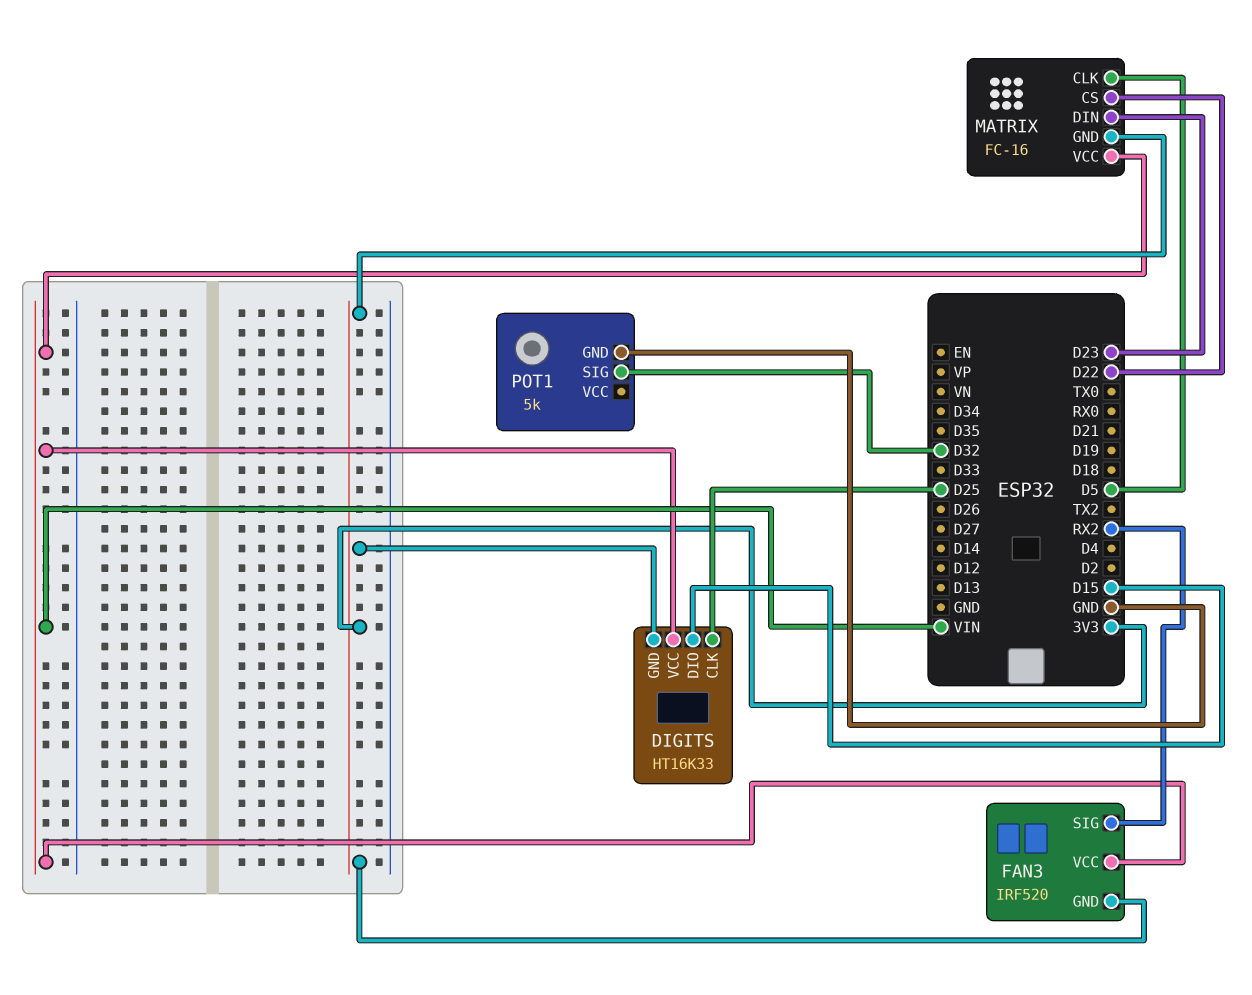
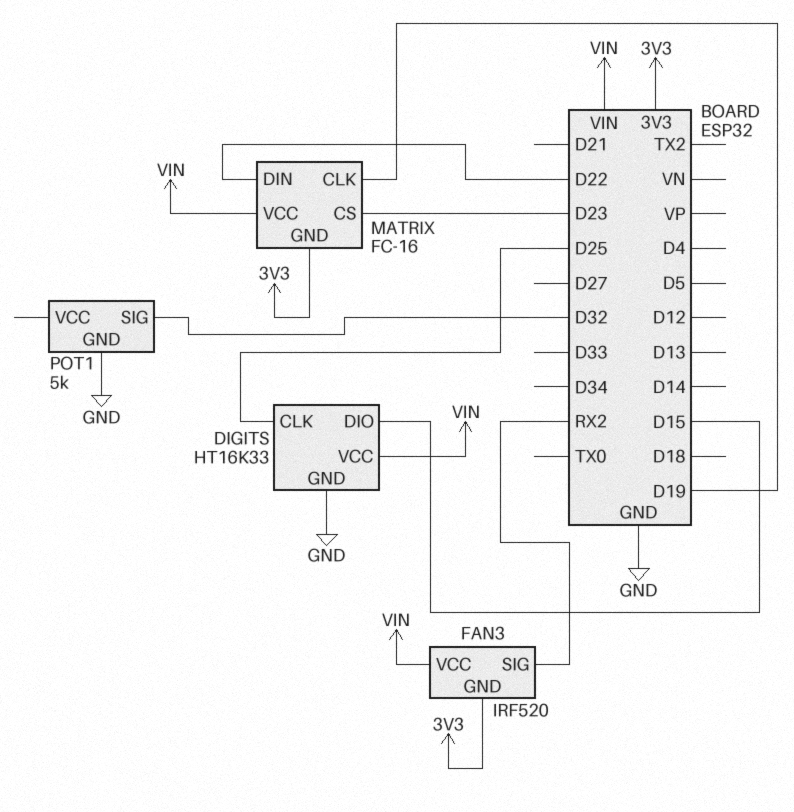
DIGITS pin GND: 3V3 -> GND
MATRIX pin CLK: D5 -> D19
MATRIX pin CS: D22 -> D23
MATRIX pin DIN: D23 -> D22

